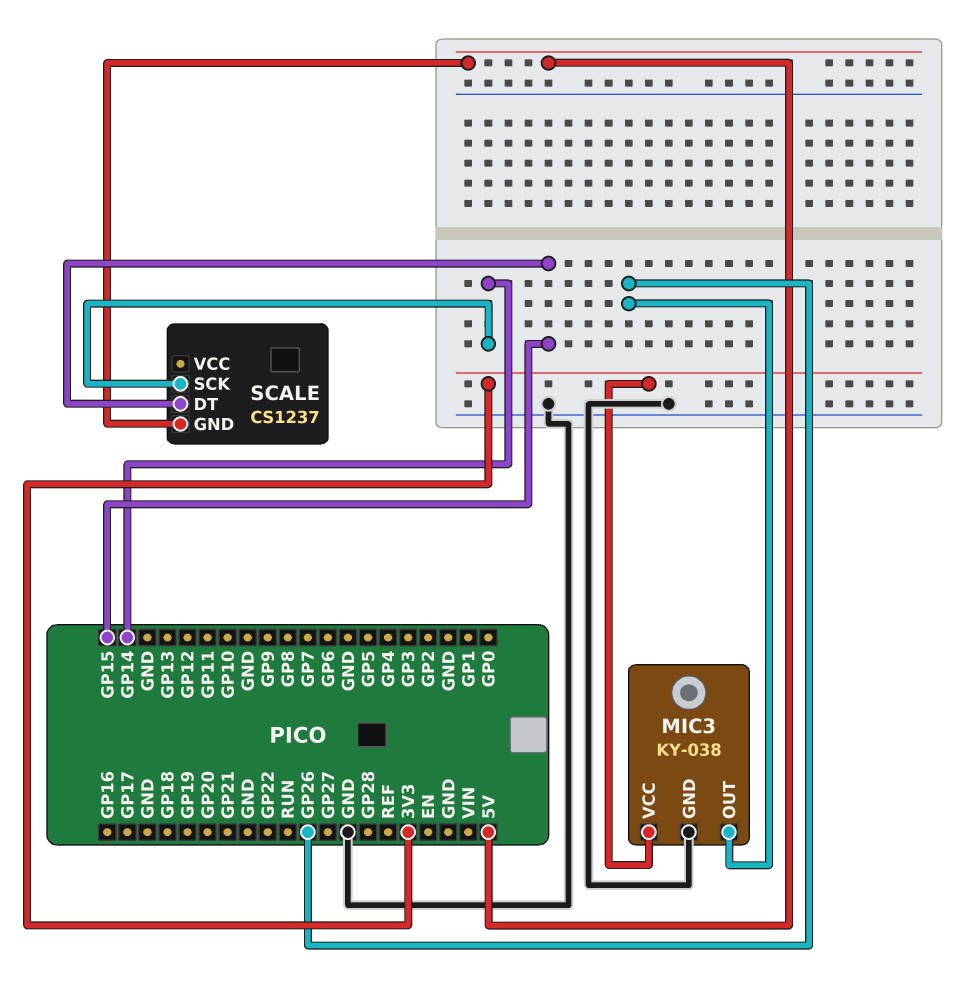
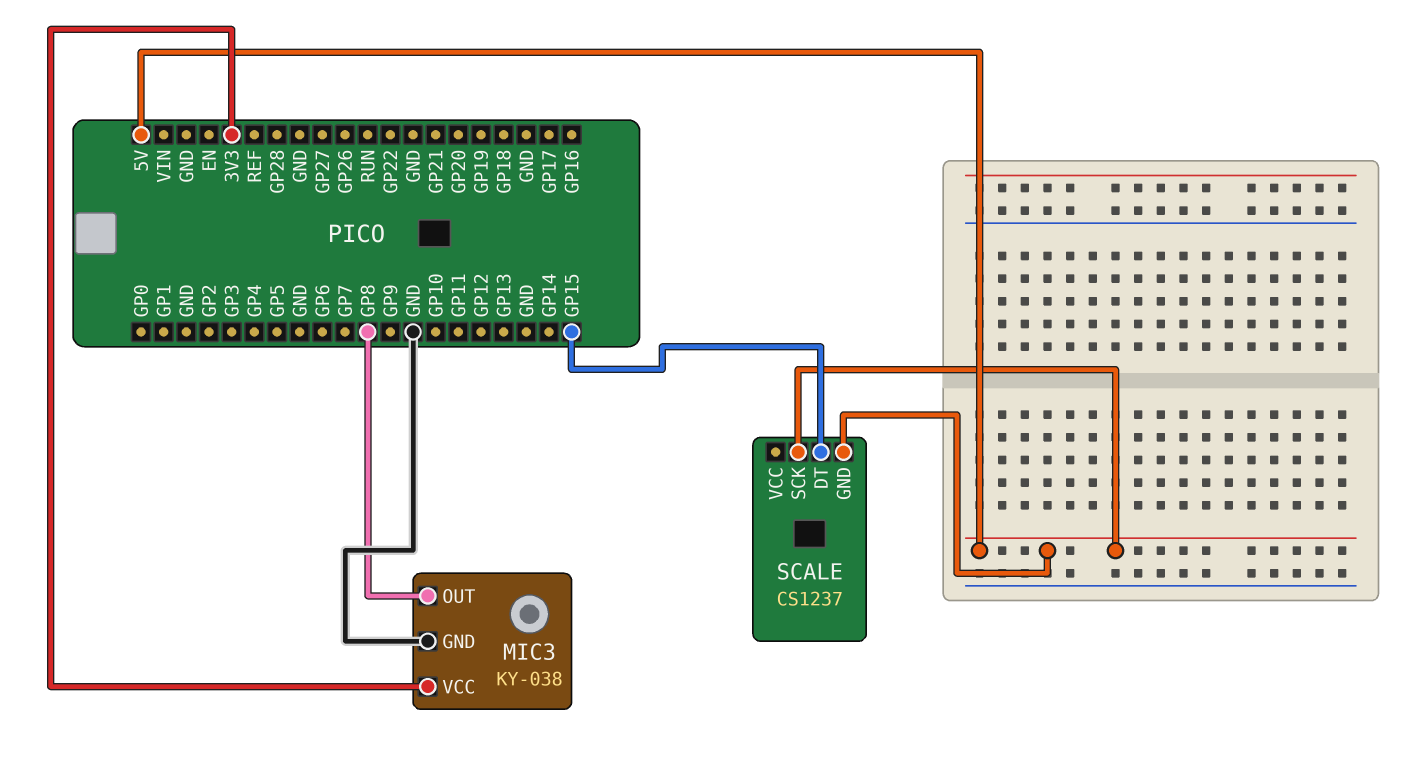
MIC3 pin OUT: GP26 -> GP8
SCALE pin SCK: GP14 -> 5V

